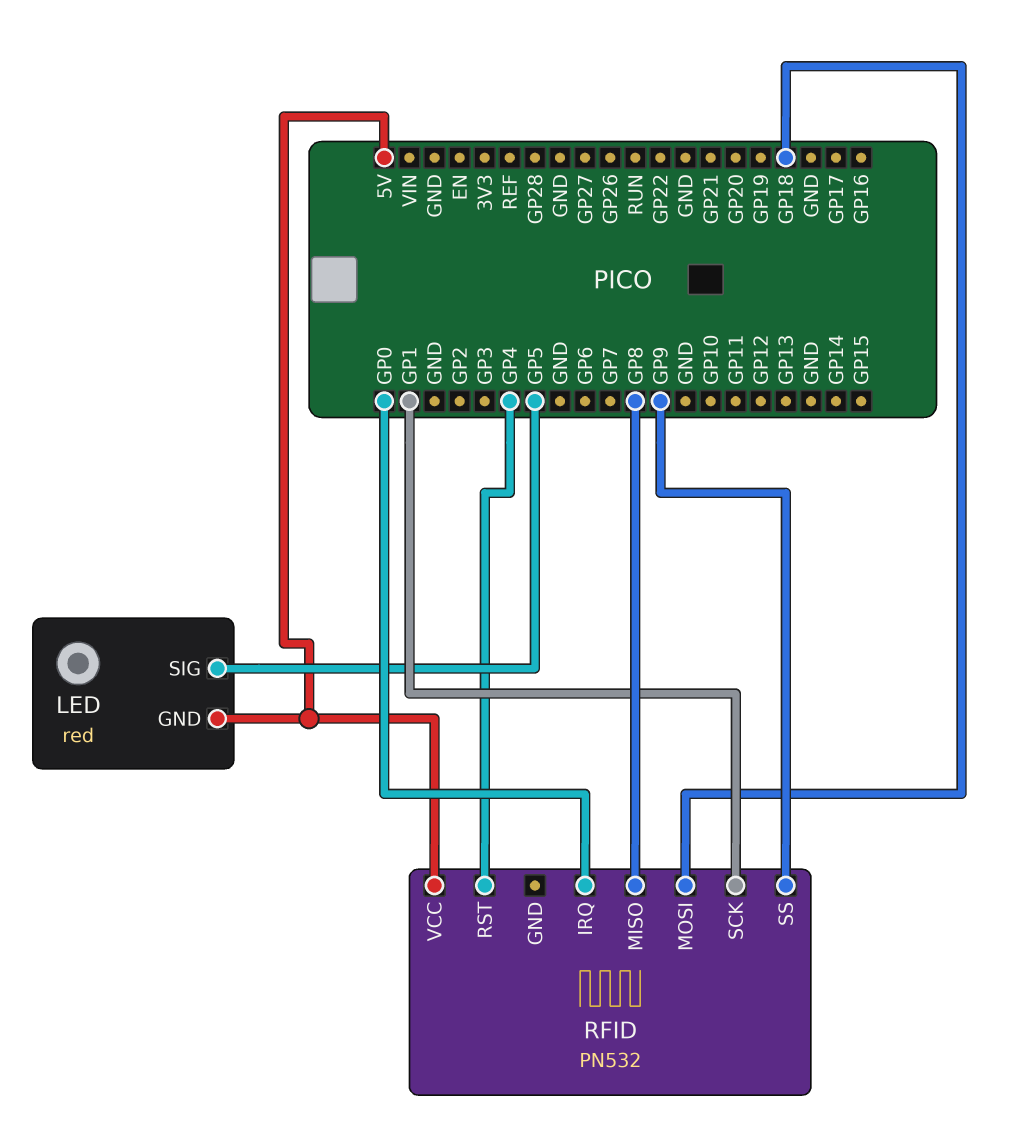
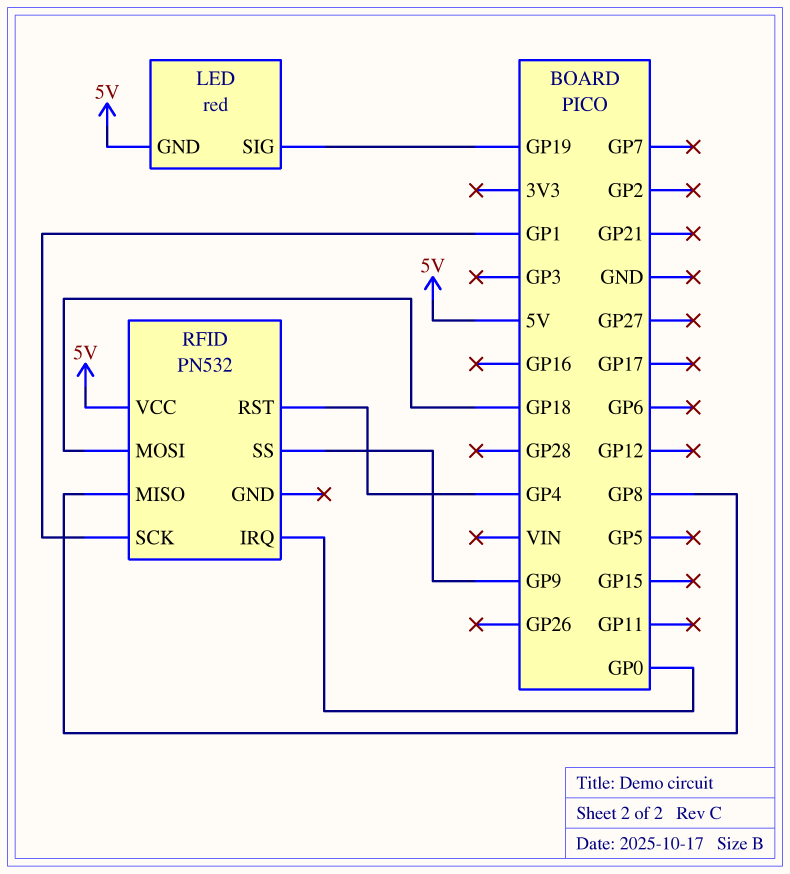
LED pin SIG: GP5 -> GP19

